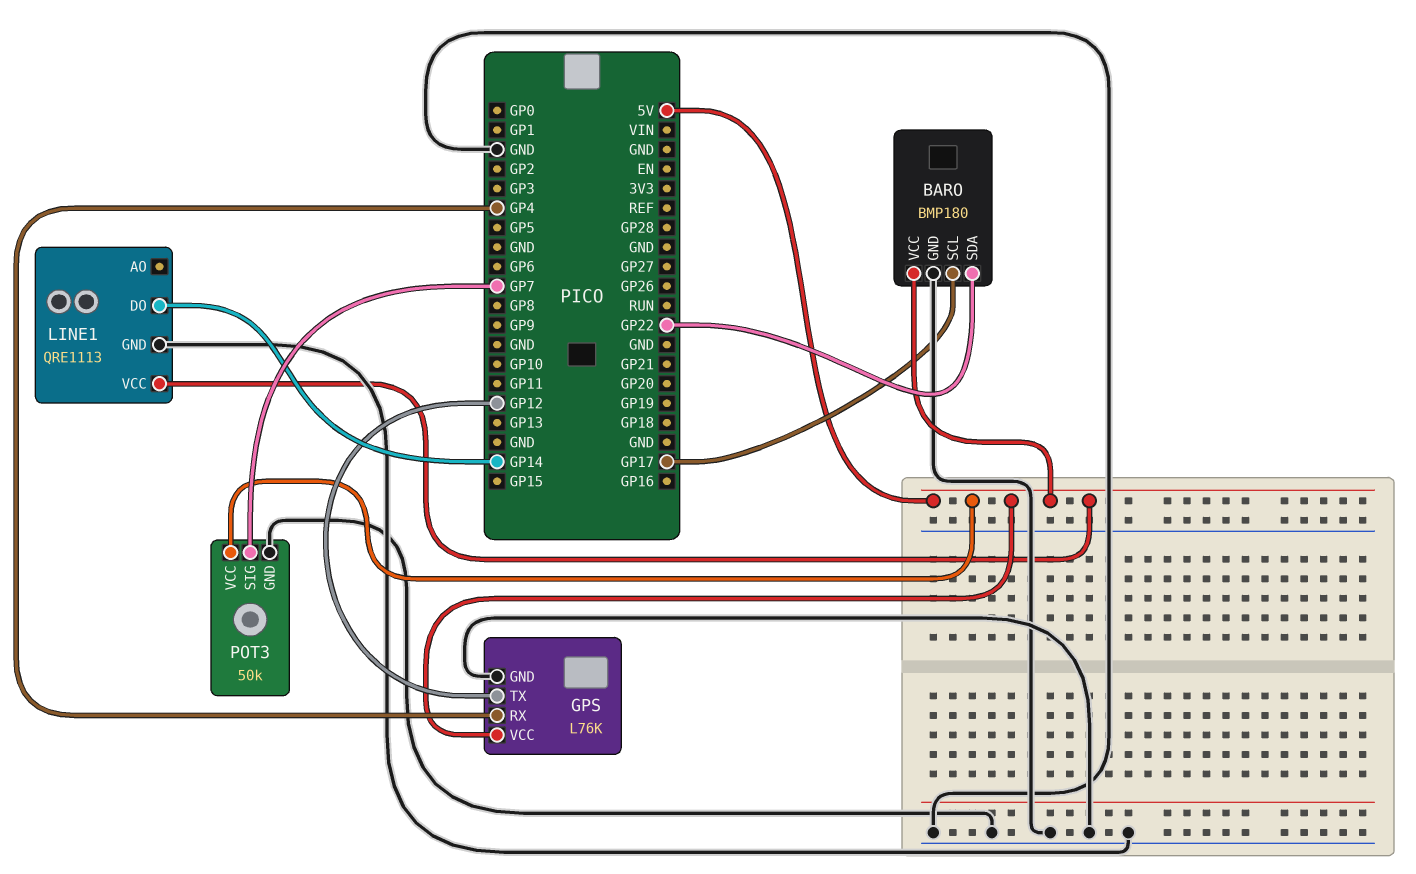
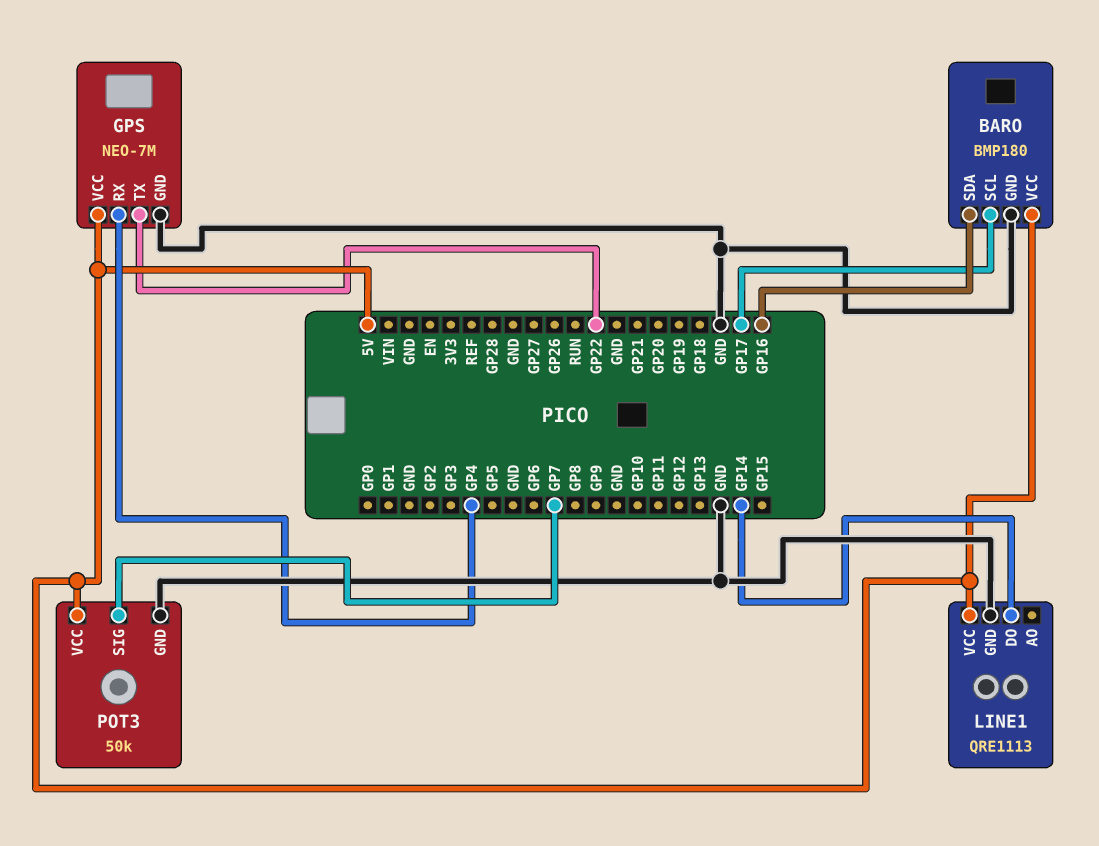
BARO pin SDA: GP22 -> GP16
GPS: L76K -> NEO-7M
GPS pin TX: GP12 -> GP22

